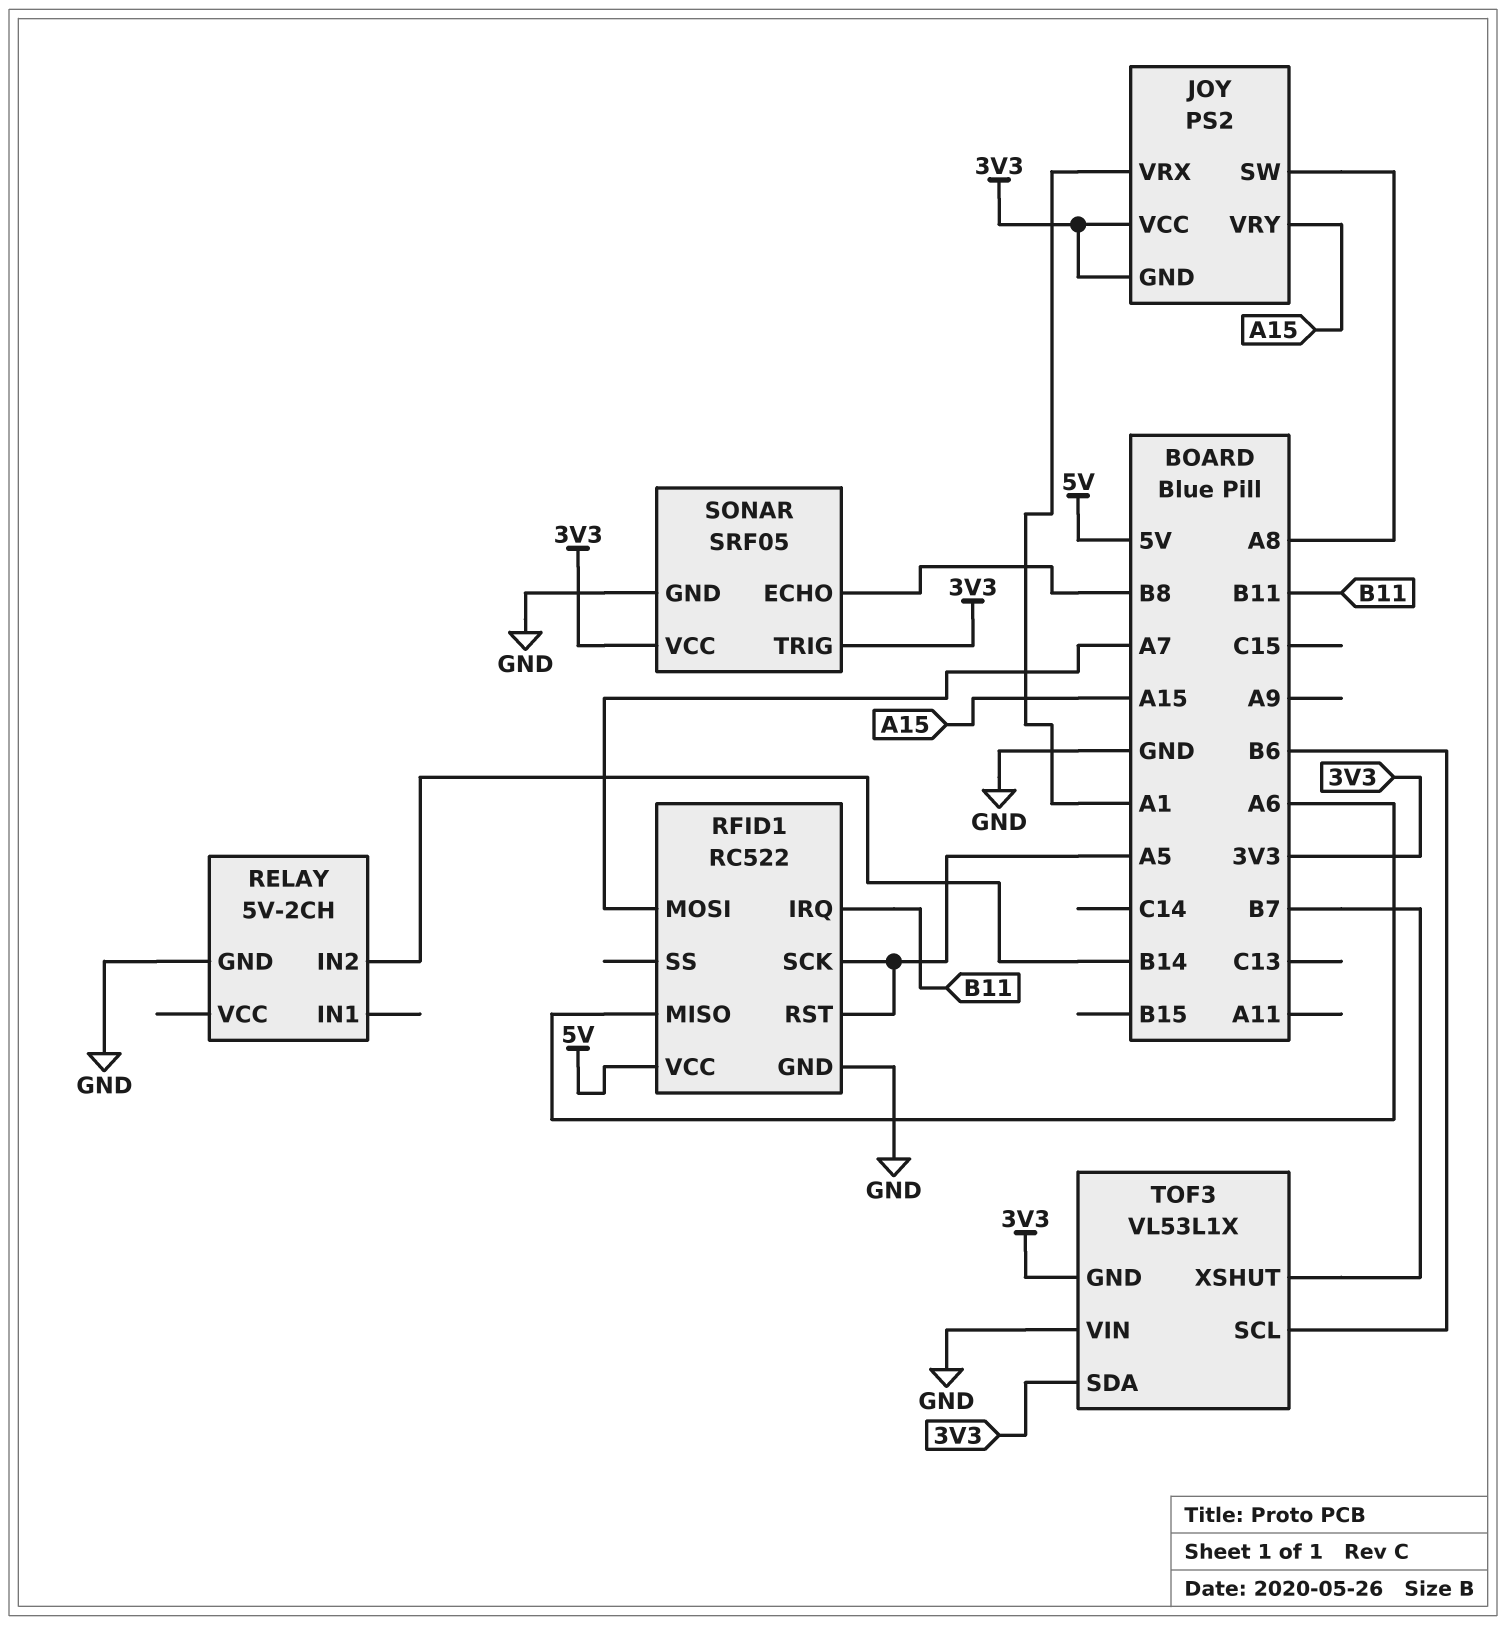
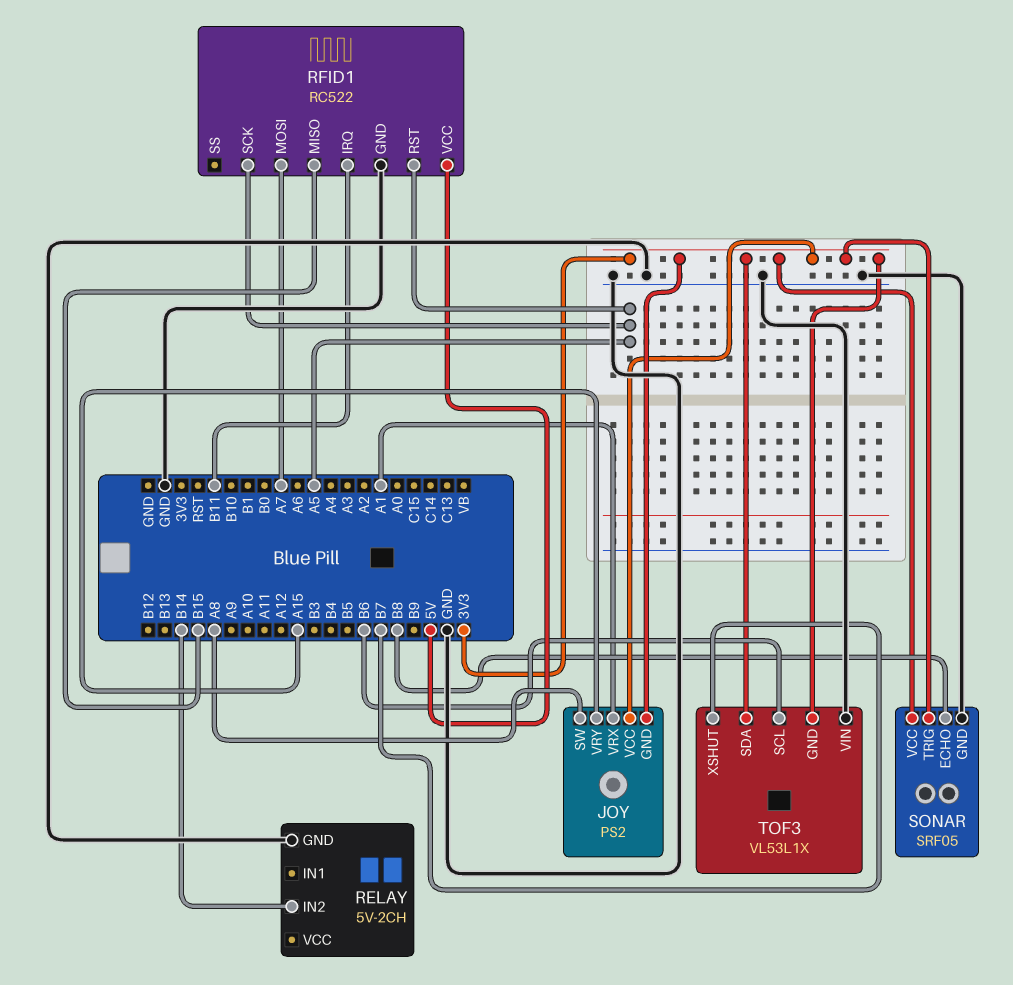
RFID1 pin MISO: A6 -> B15

